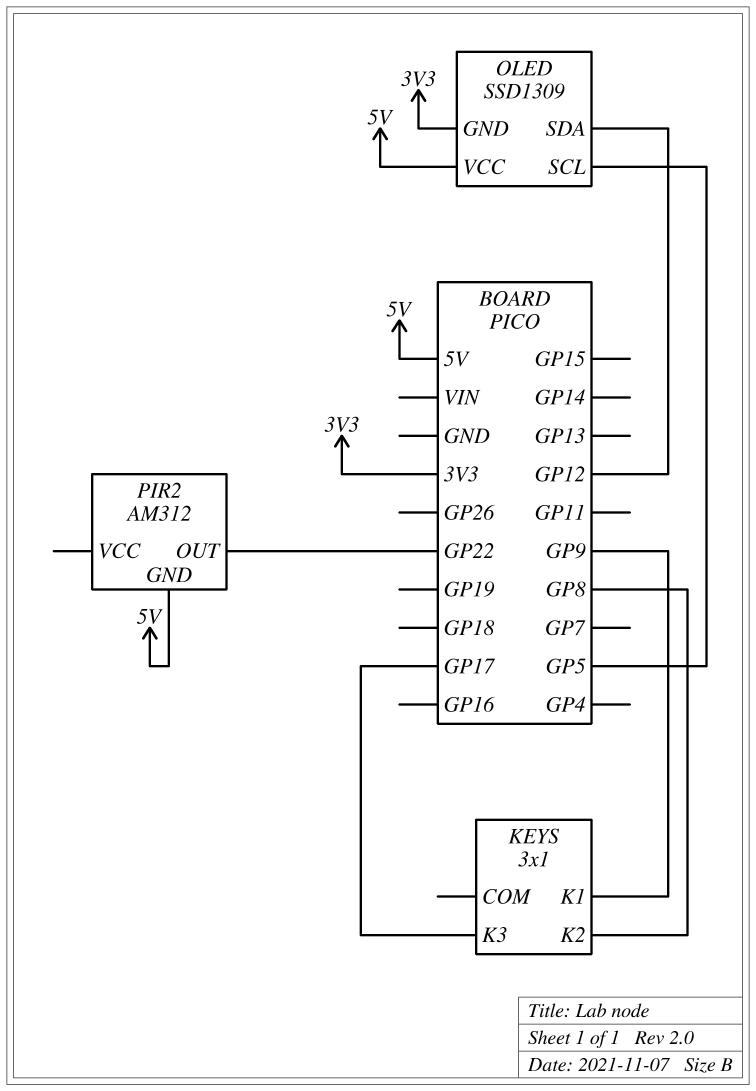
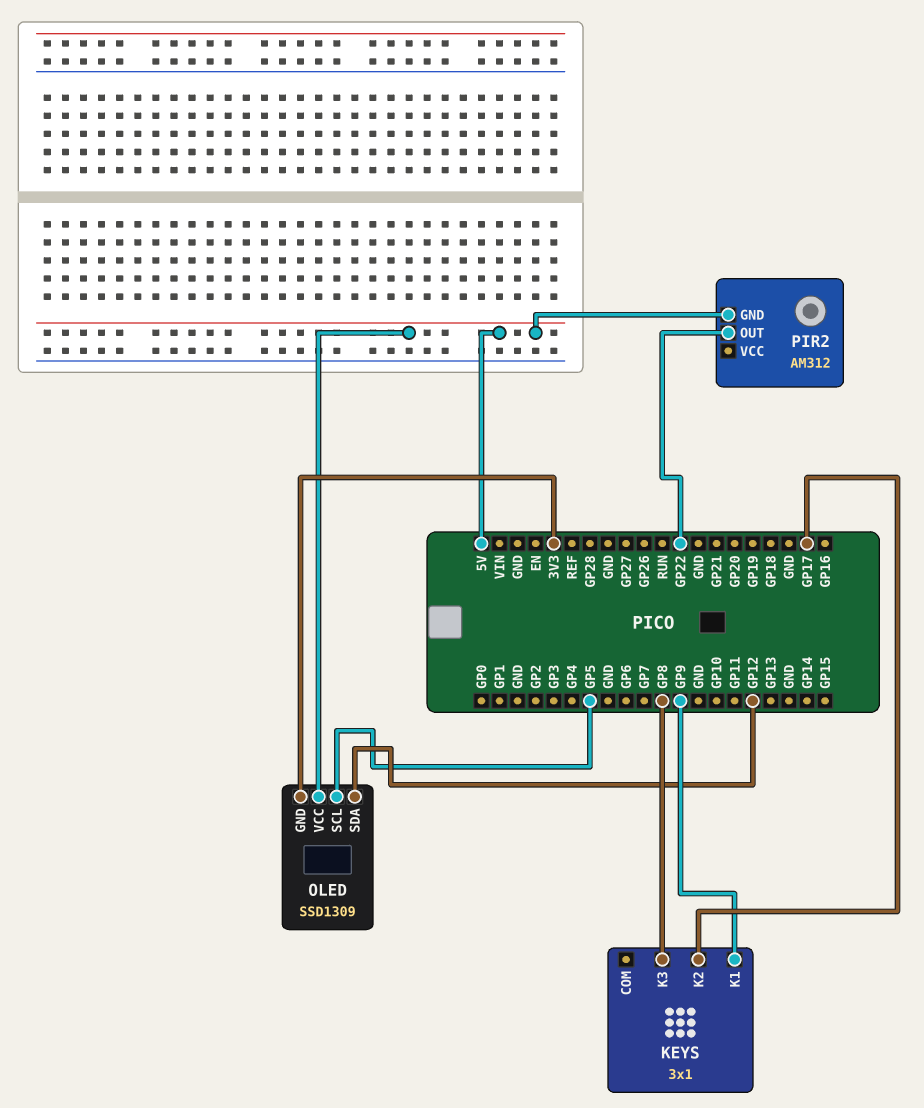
KEYS pin K2: GP8 -> GP17
KEYS pin K3: GP17 -> GP8

